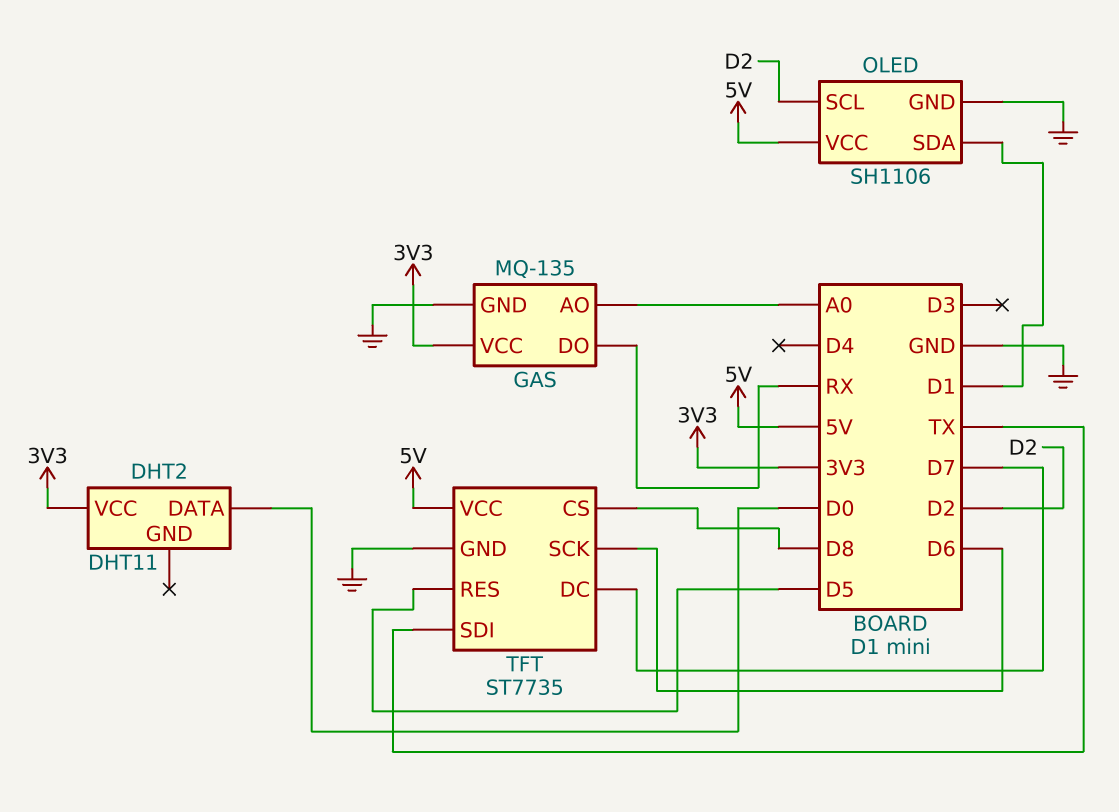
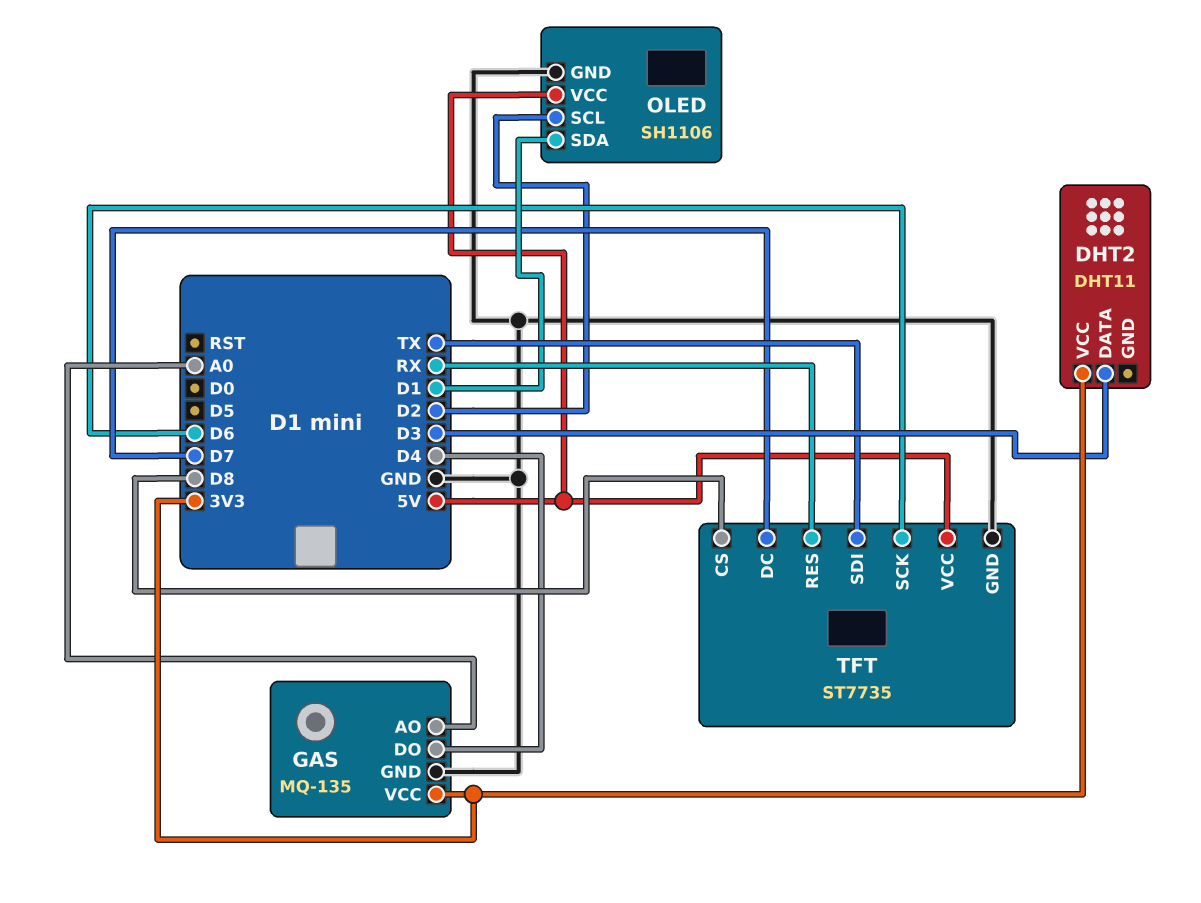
DHT2 pin DATA: D0 -> D3
GAS pin DO: RX -> D4
TFT pin RES: D5 -> RX

